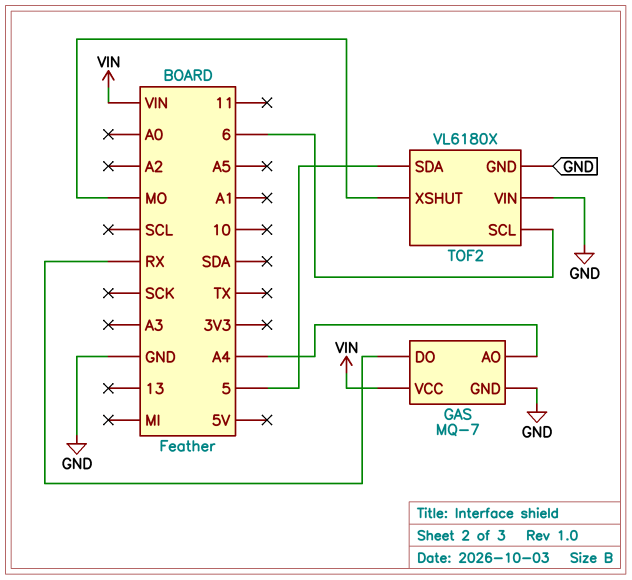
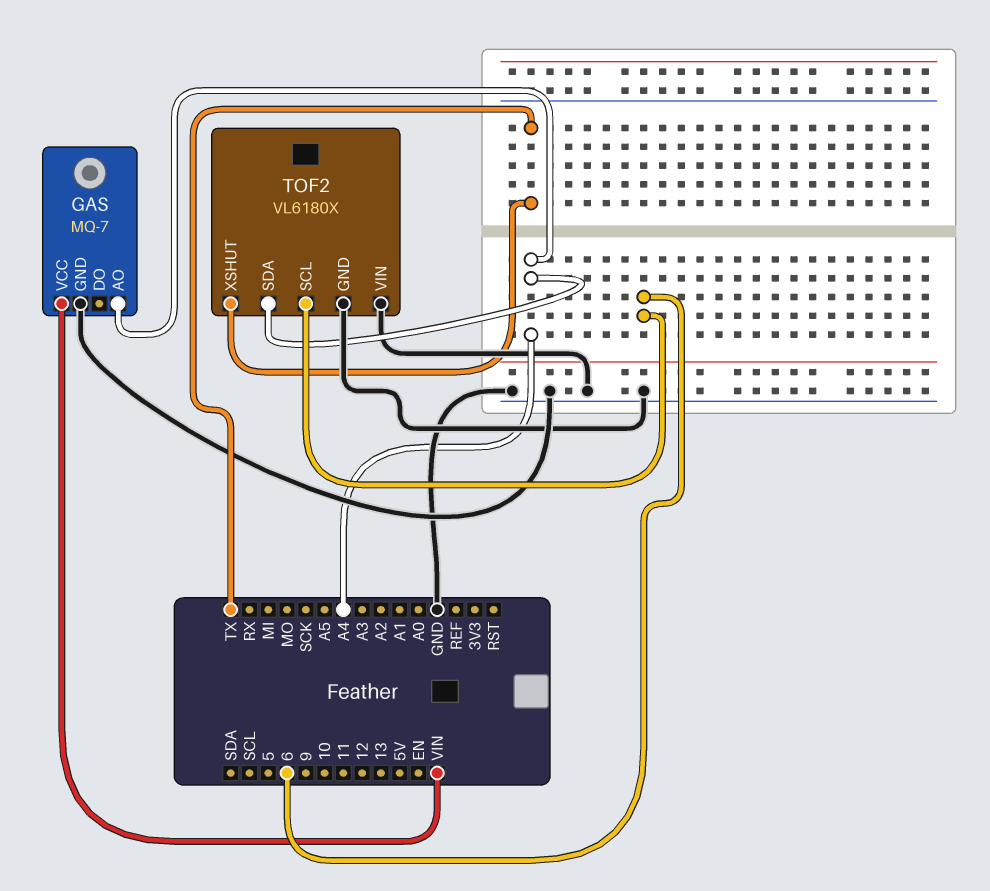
GAS pin DO: RX -> none
TOF2 pin SDA: 5 -> A4
TOF2 pin XSHUT: MO -> TX

